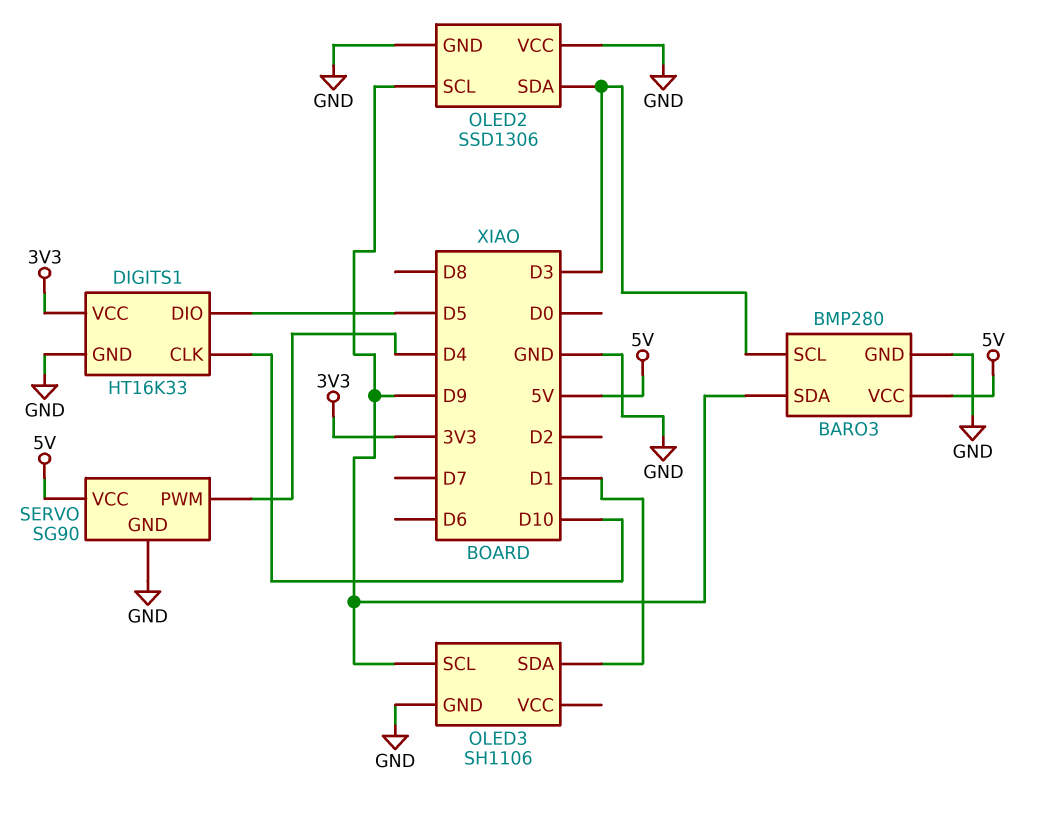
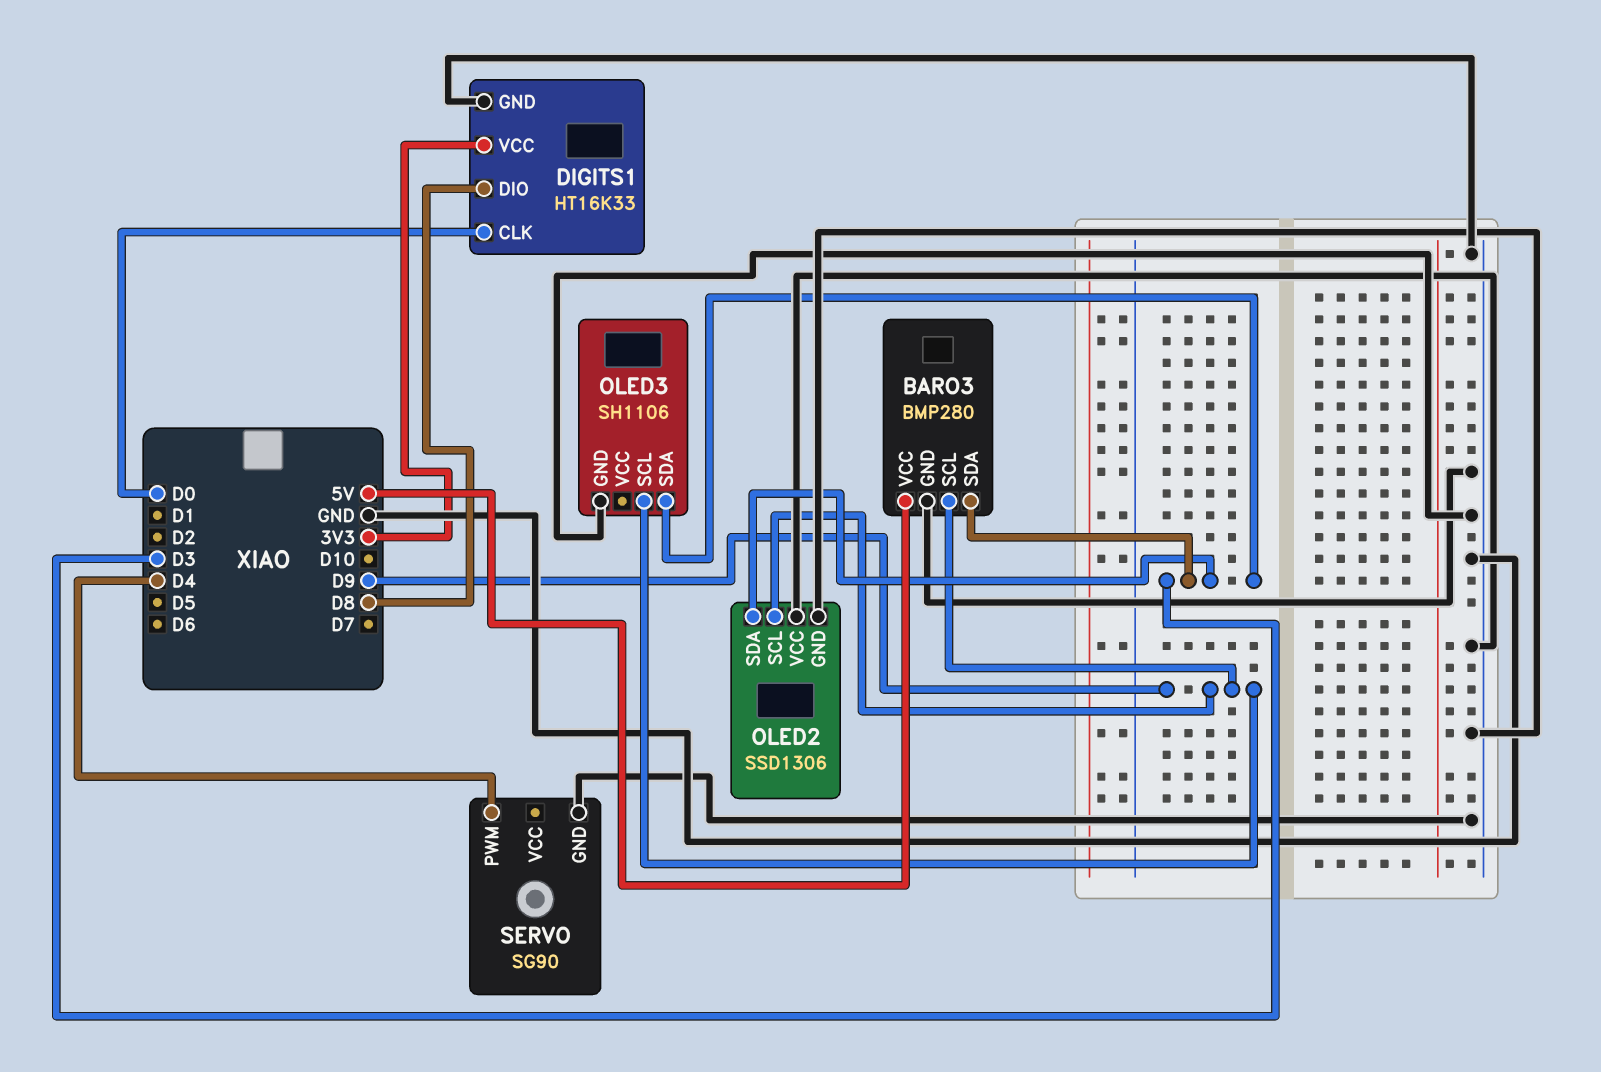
BARO3 pin SCL: D3 -> D9
BARO3 pin SDA: D9 -> D3
DIGITS1 pin CLK: D10 -> D0
DIGITS1 pin DIO: D5 -> D8
OLED3 pin SDA: D1 -> D3
SERVO pin VCC: 5V -> none

